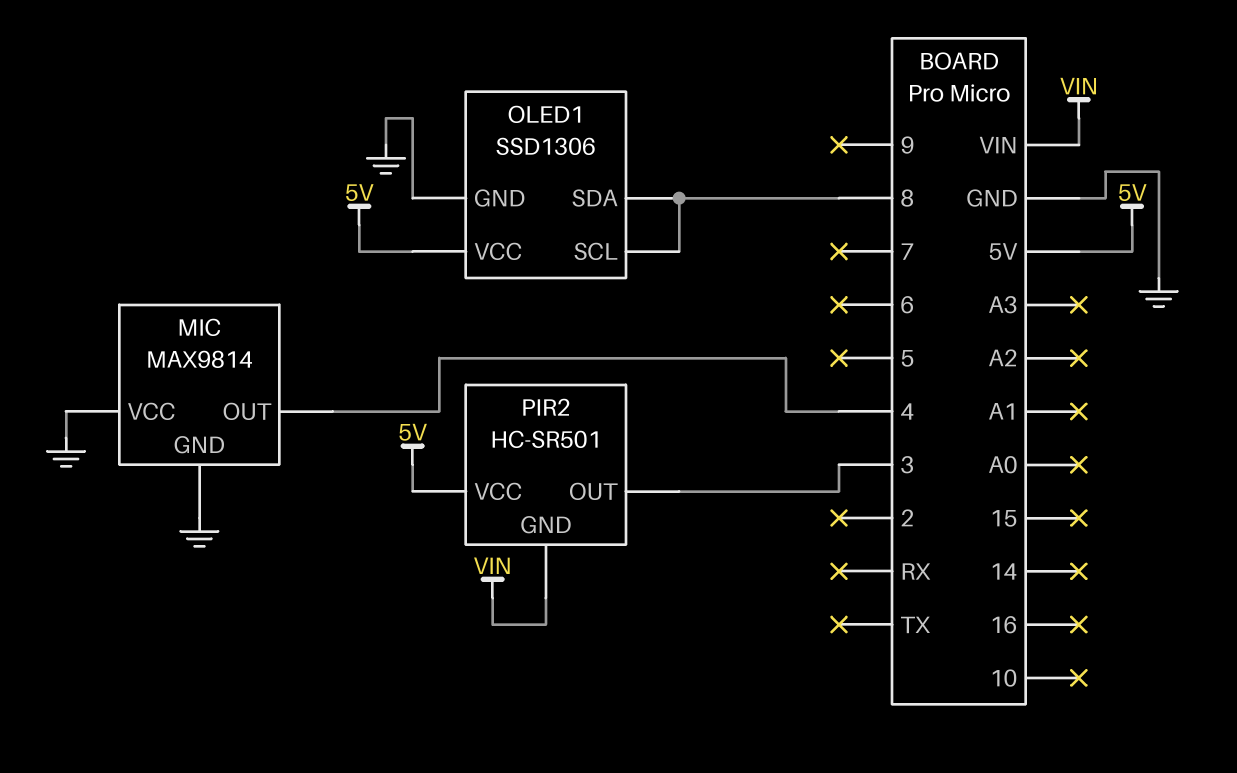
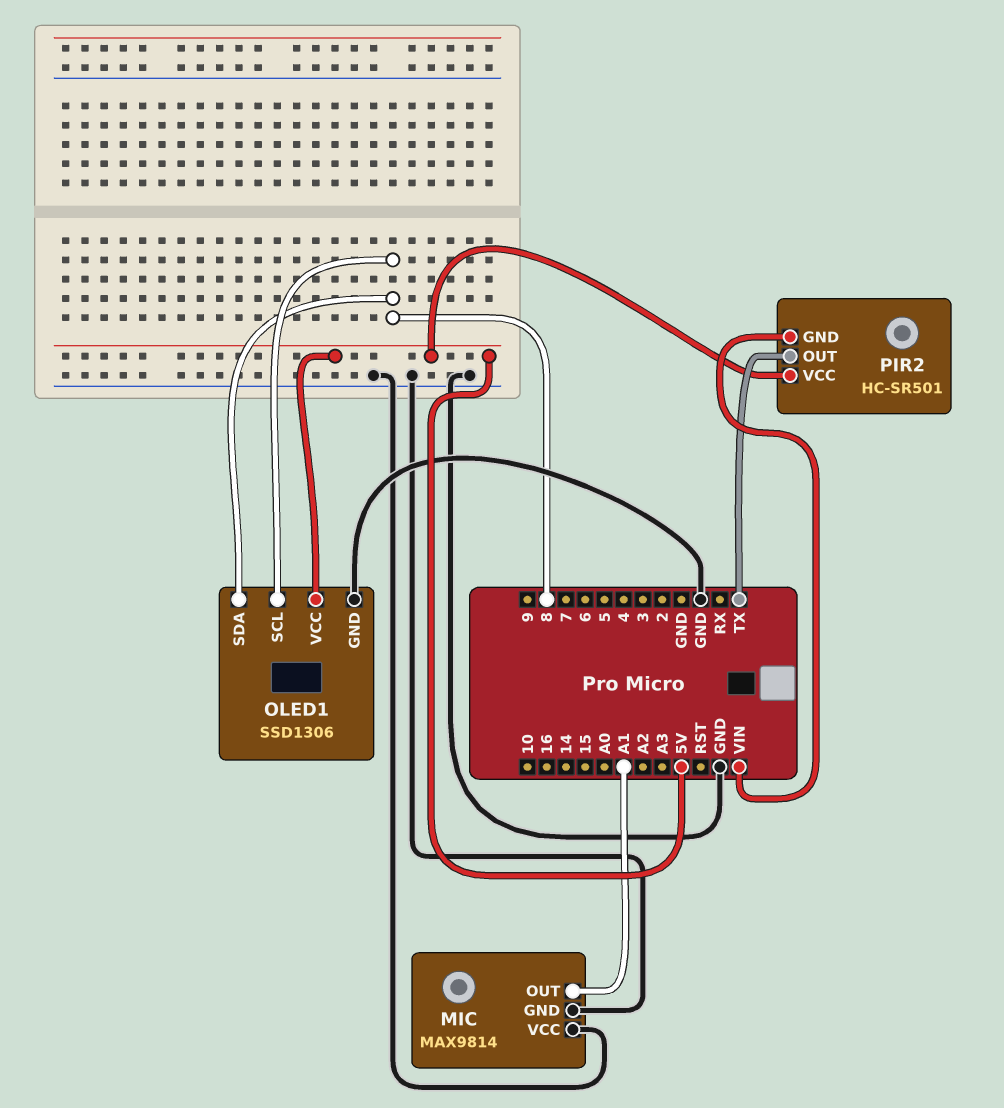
MIC pin OUT: 4 -> A1
PIR2 pin OUT: 3 -> TX

